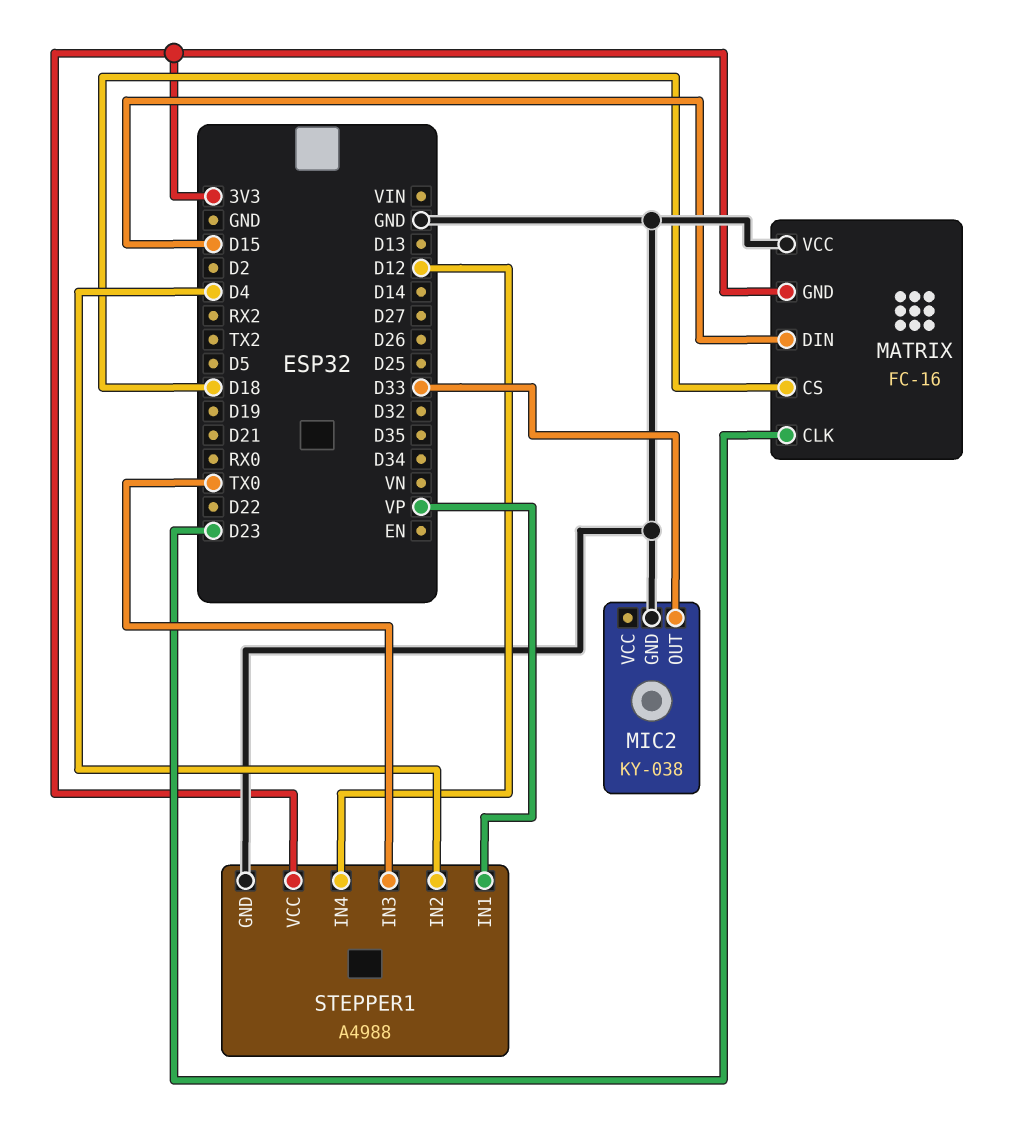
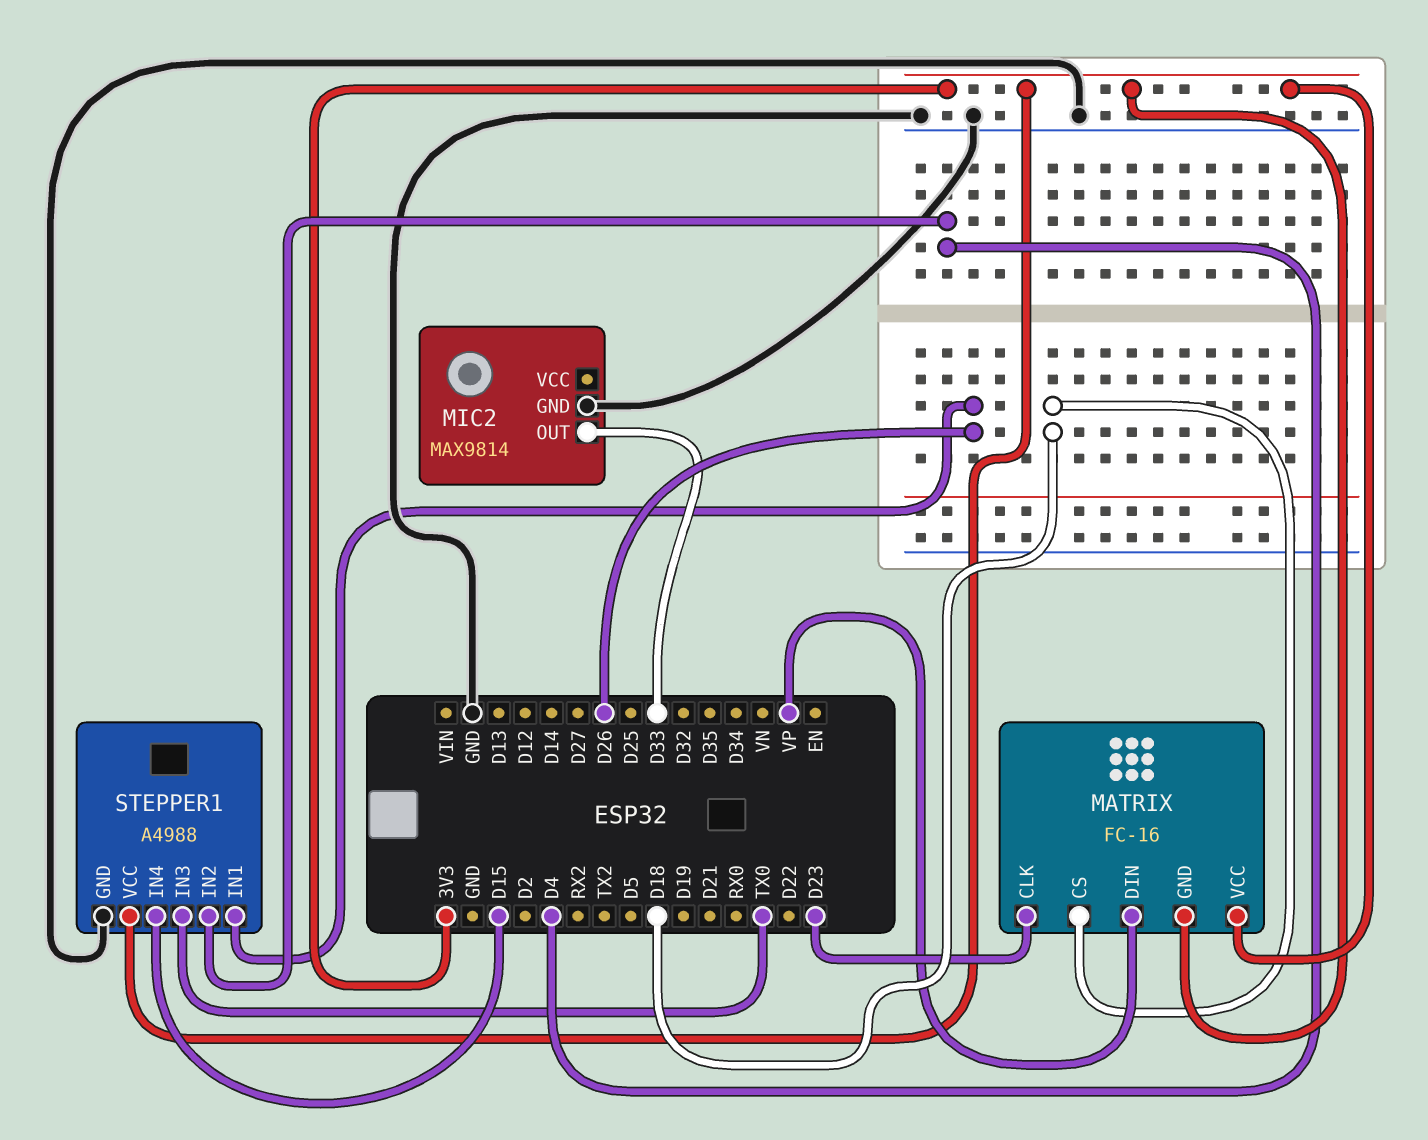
MATRIX pin DIN: D15 -> VP
MATRIX pin VCC: GND -> 3V3
MIC2: KY-038 -> MAX9814
STEPPER1 pin IN1: VP -> D26
STEPPER1 pin IN4: D12 -> D15

